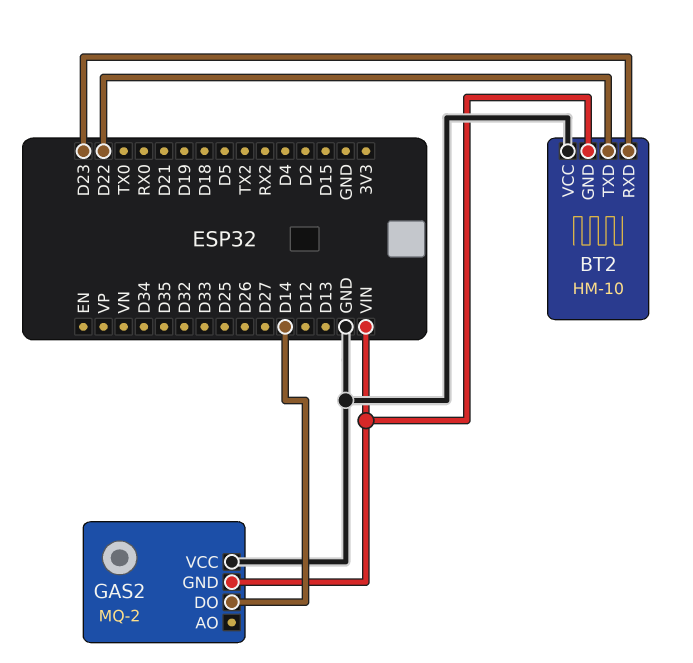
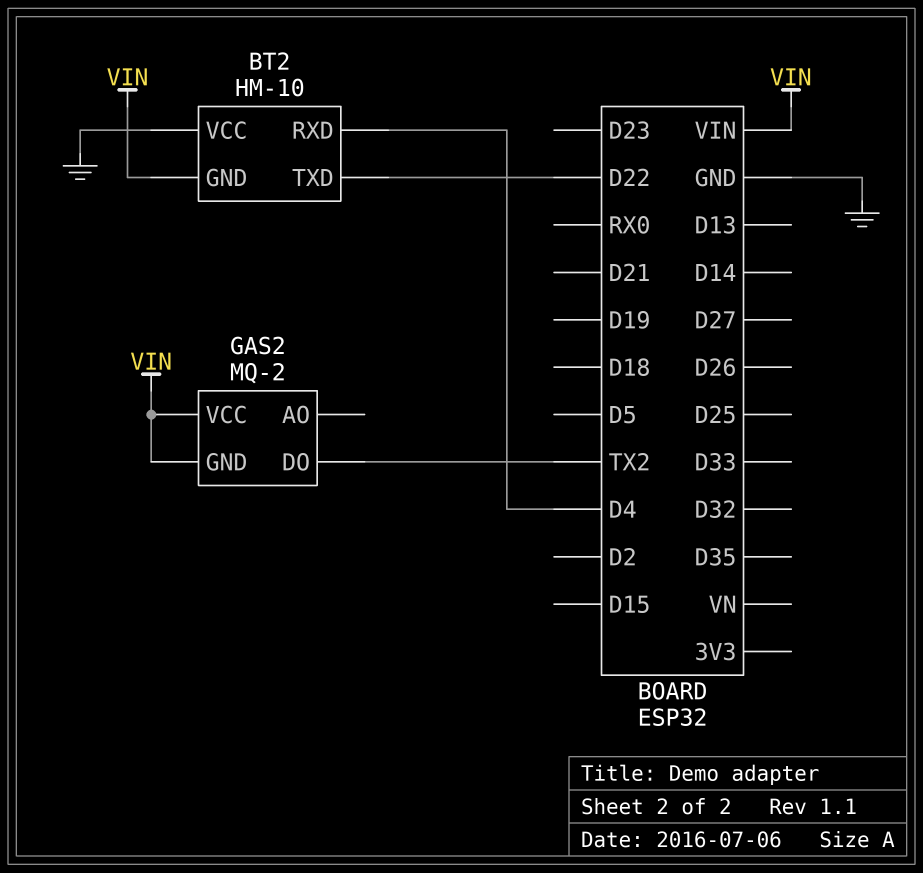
BT2 pin RXD: D23 -> D4
GAS2 pin DO: D14 -> TX2
GAS2 pin VCC: GND -> VIN

